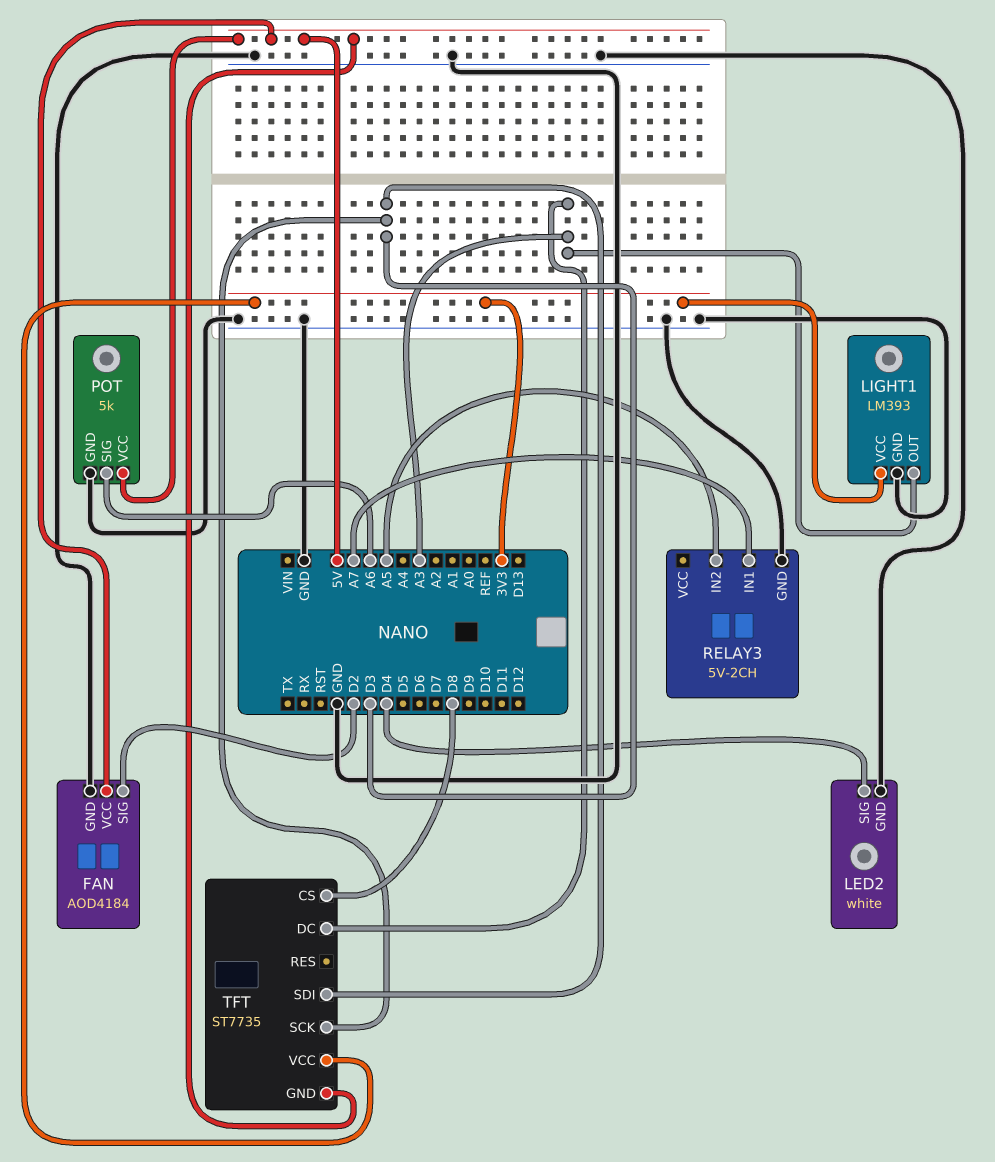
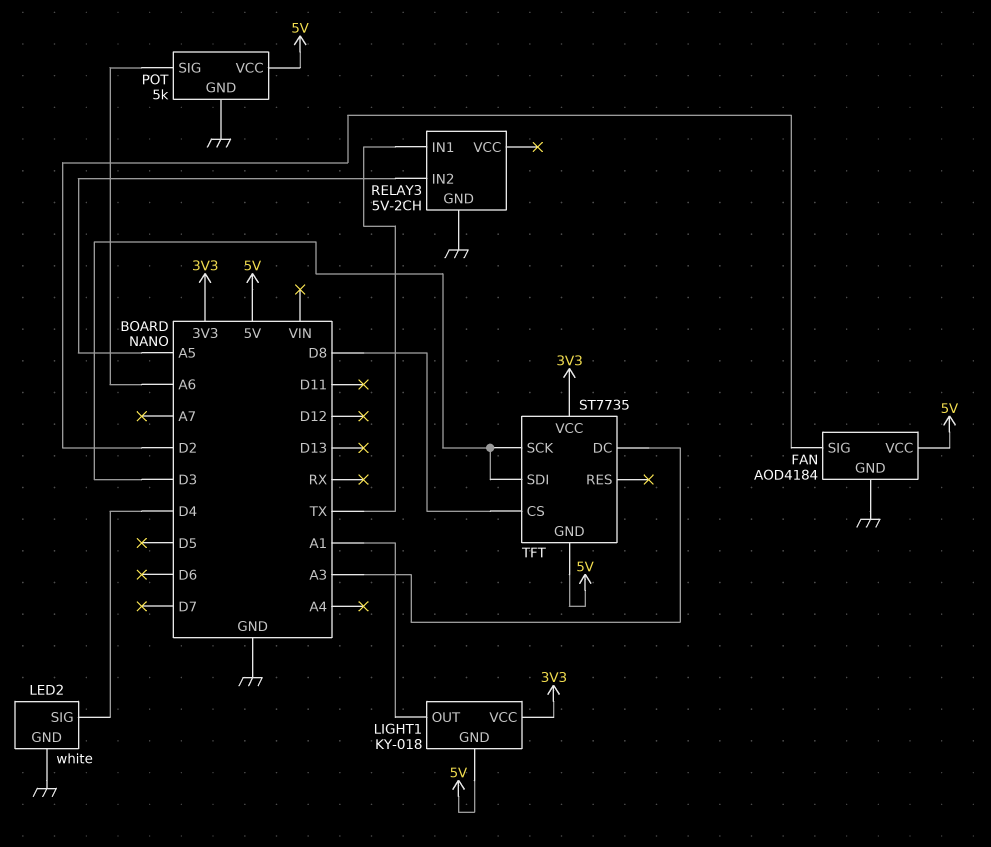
LIGHT1: LM393 -> KY-018
LIGHT1 pin GND: GND -> 5V
LIGHT1 pin OUT: A3 -> A1
RELAY3 pin IN1: A7 -> TX

